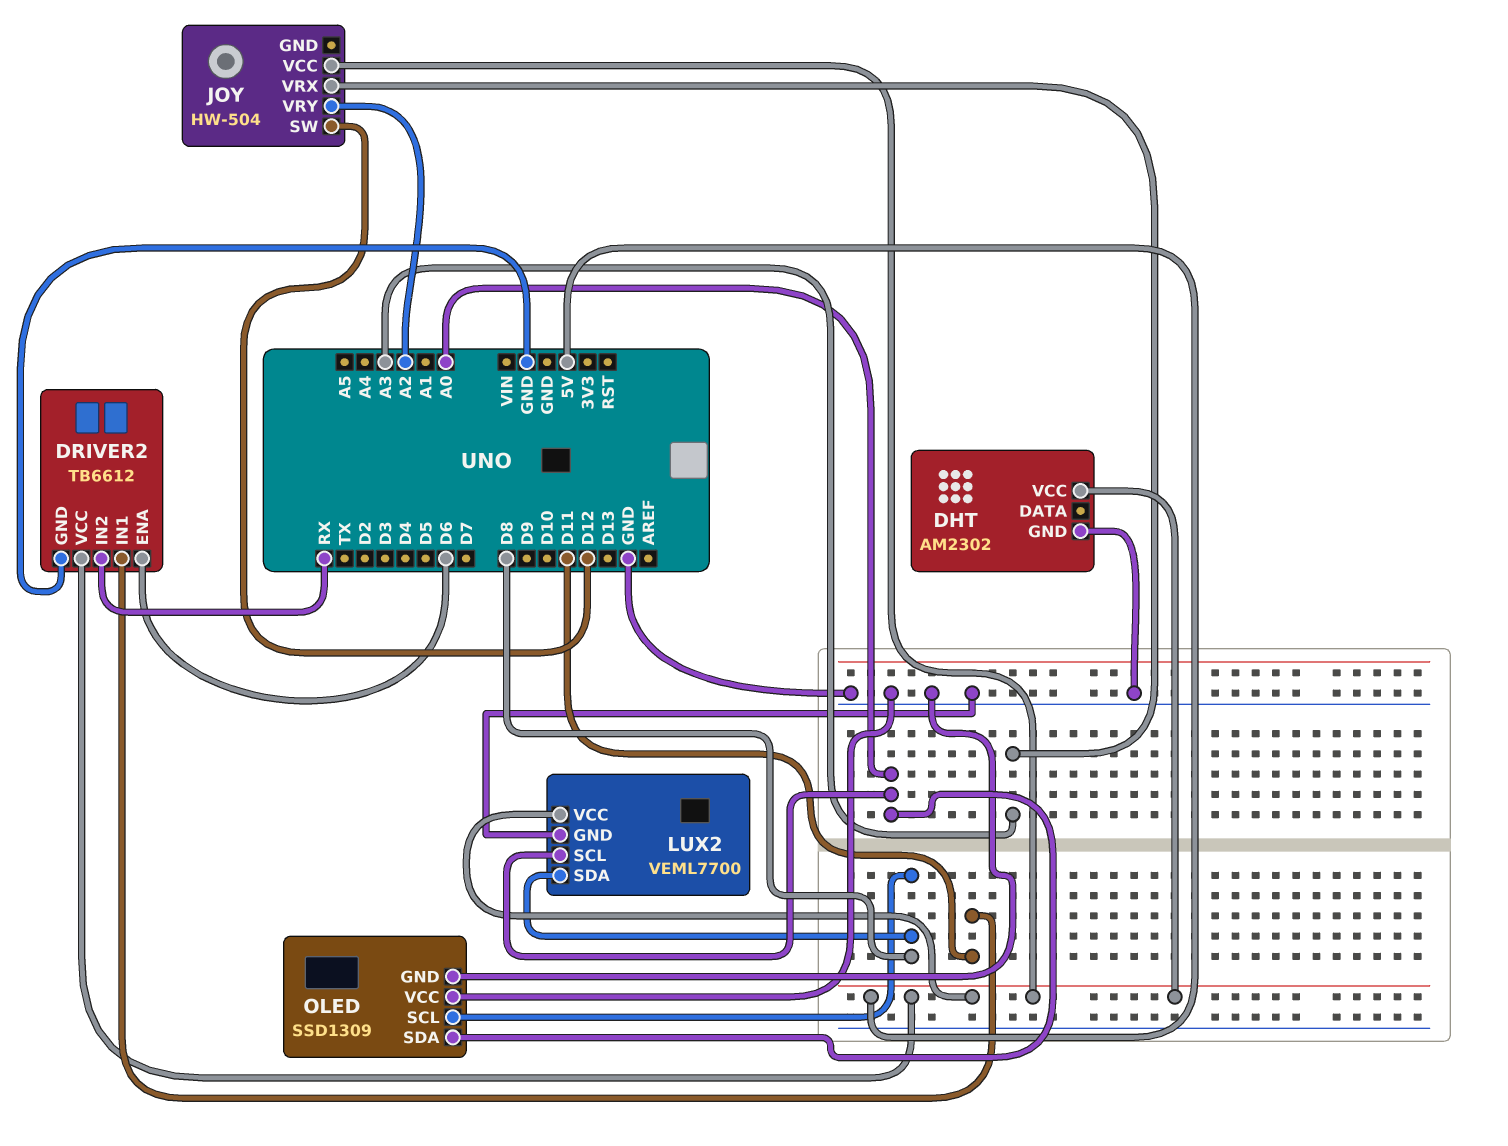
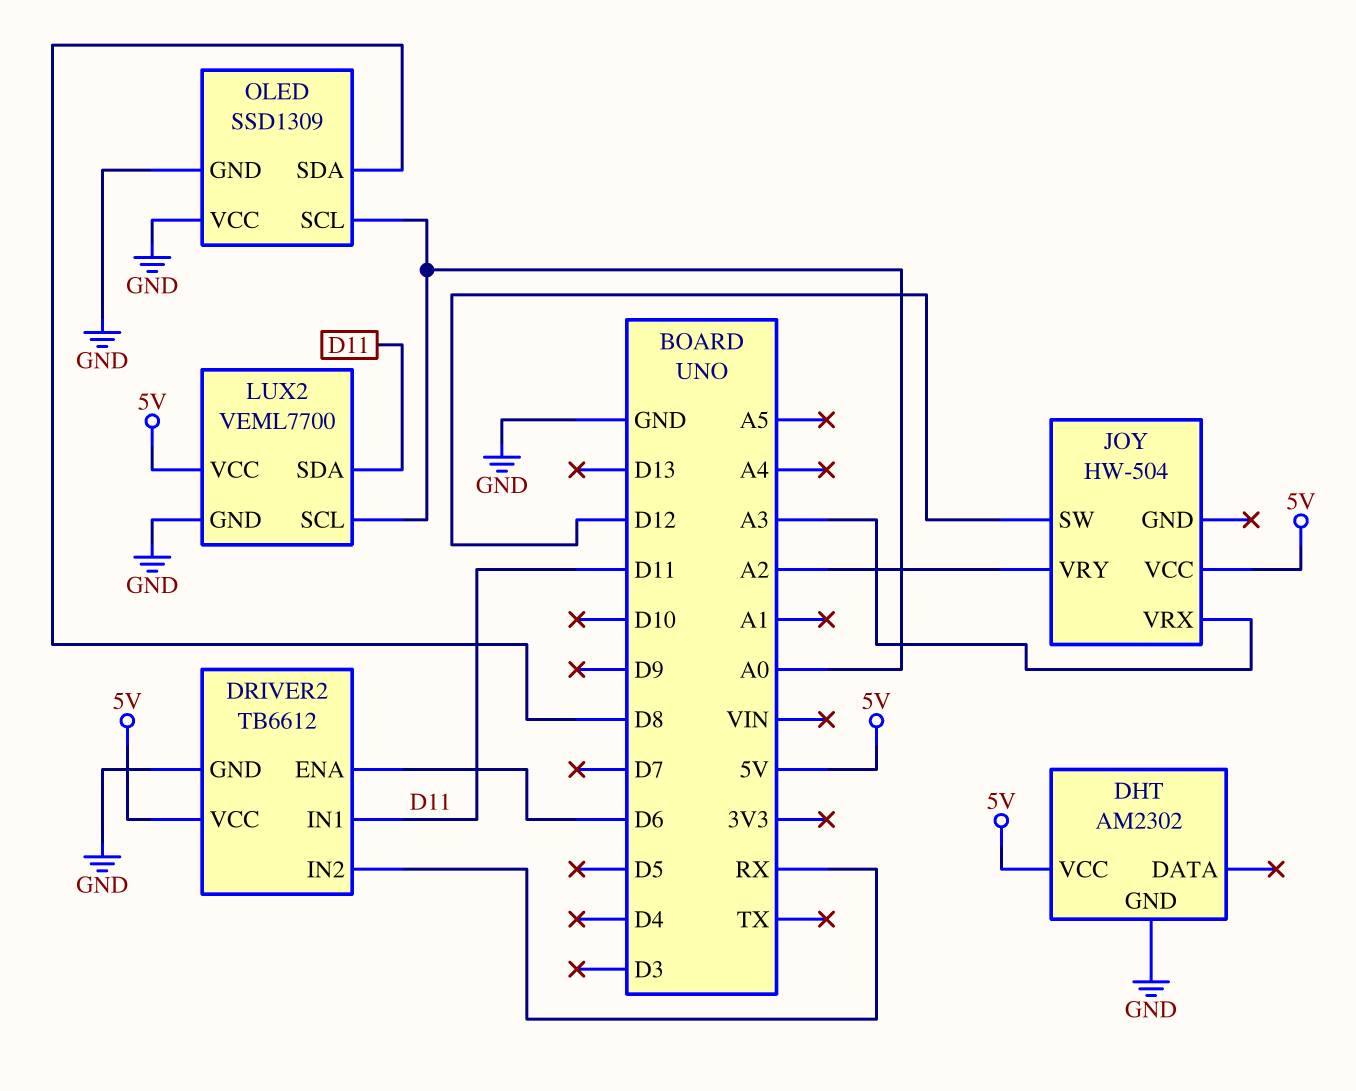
LUX2 pin SDA: D8 -> D11
OLED pin SCL: D8 -> A0
OLED pin SDA: A0 -> D8

